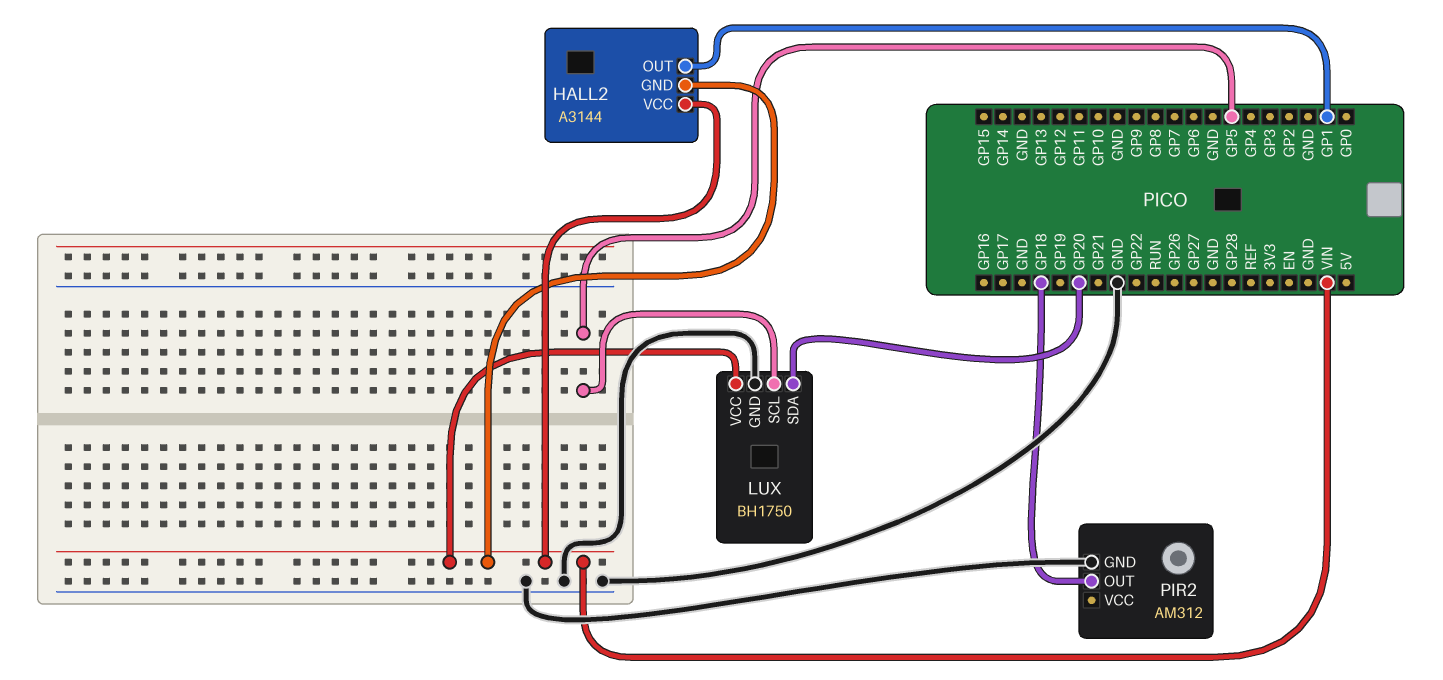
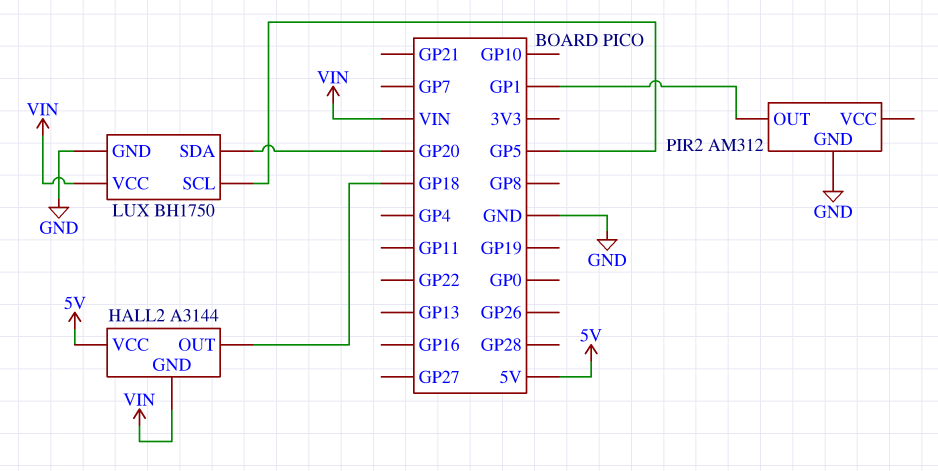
HALL2 pin OUT: GP1 -> GP18
HALL2 pin VCC: VIN -> 5V
PIR2 pin OUT: GP18 -> GP1

